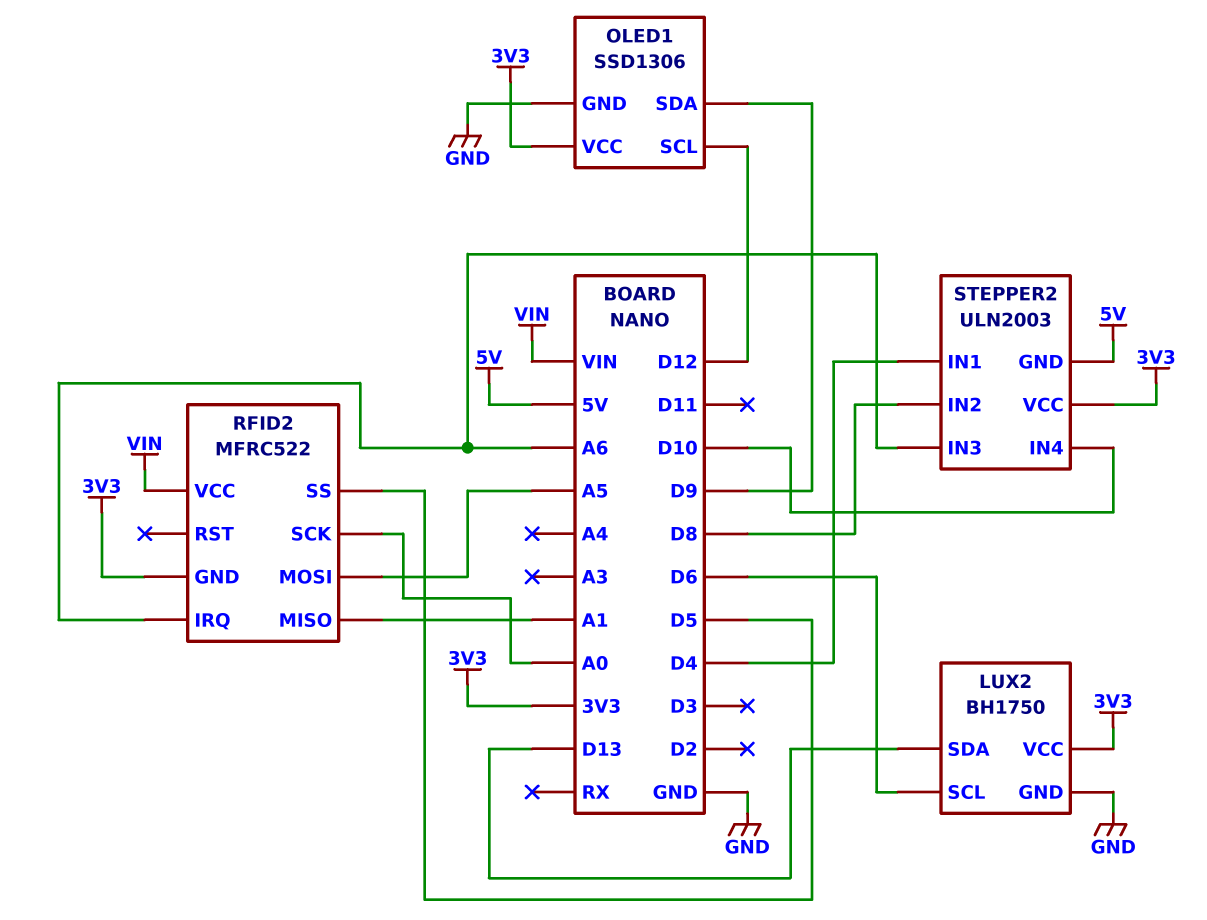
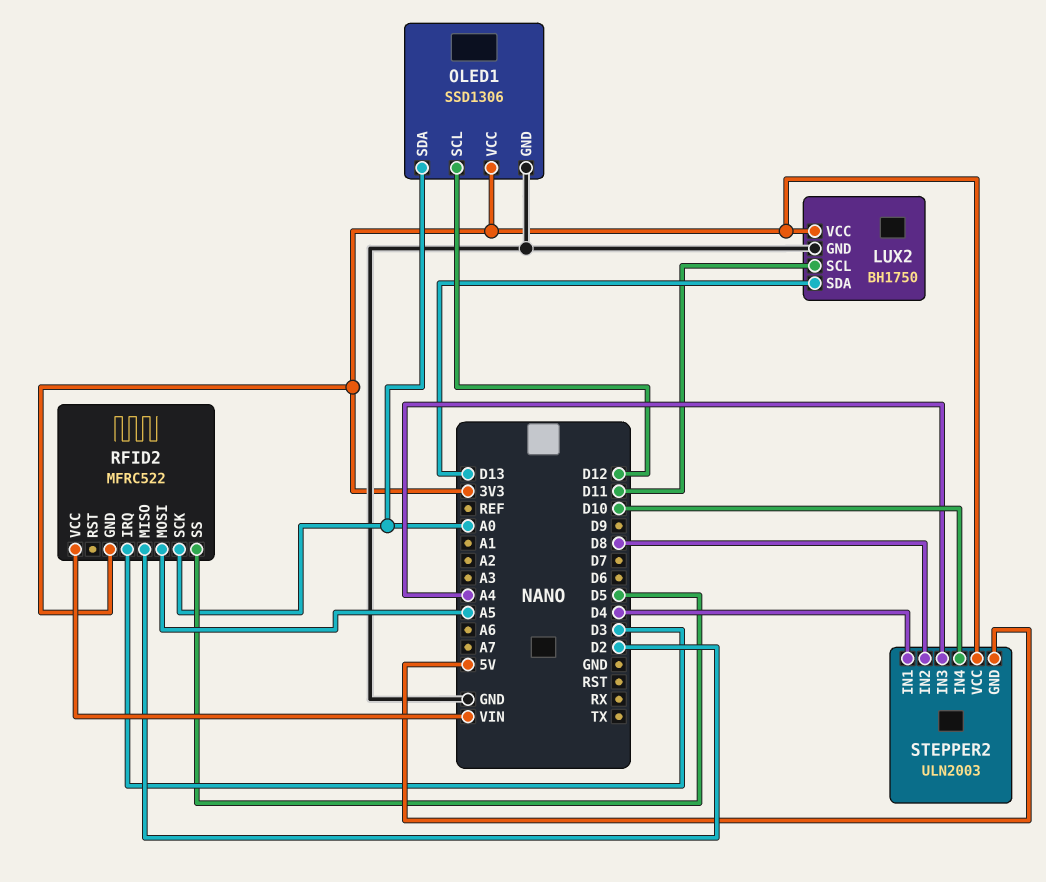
LUX2 pin SCL: D6 -> D11
OLED1 pin SDA: D9 -> A0
RFID2 pin IRQ: A6 -> D3
RFID2 pin MISO: A1 -> D2
STEPPER2 pin IN3: A6 -> A4

